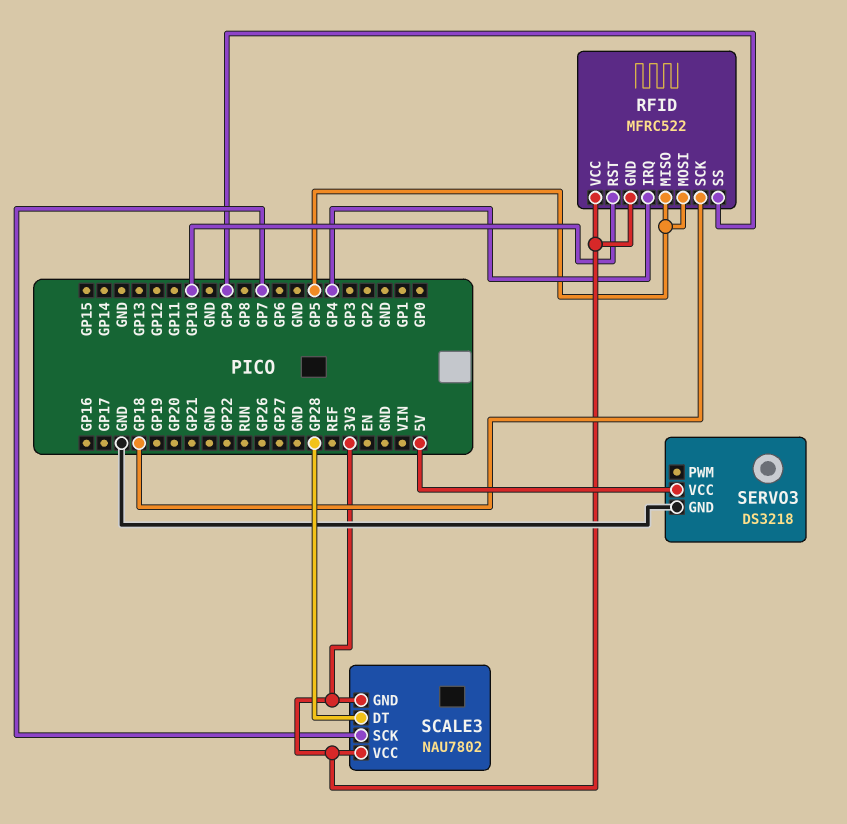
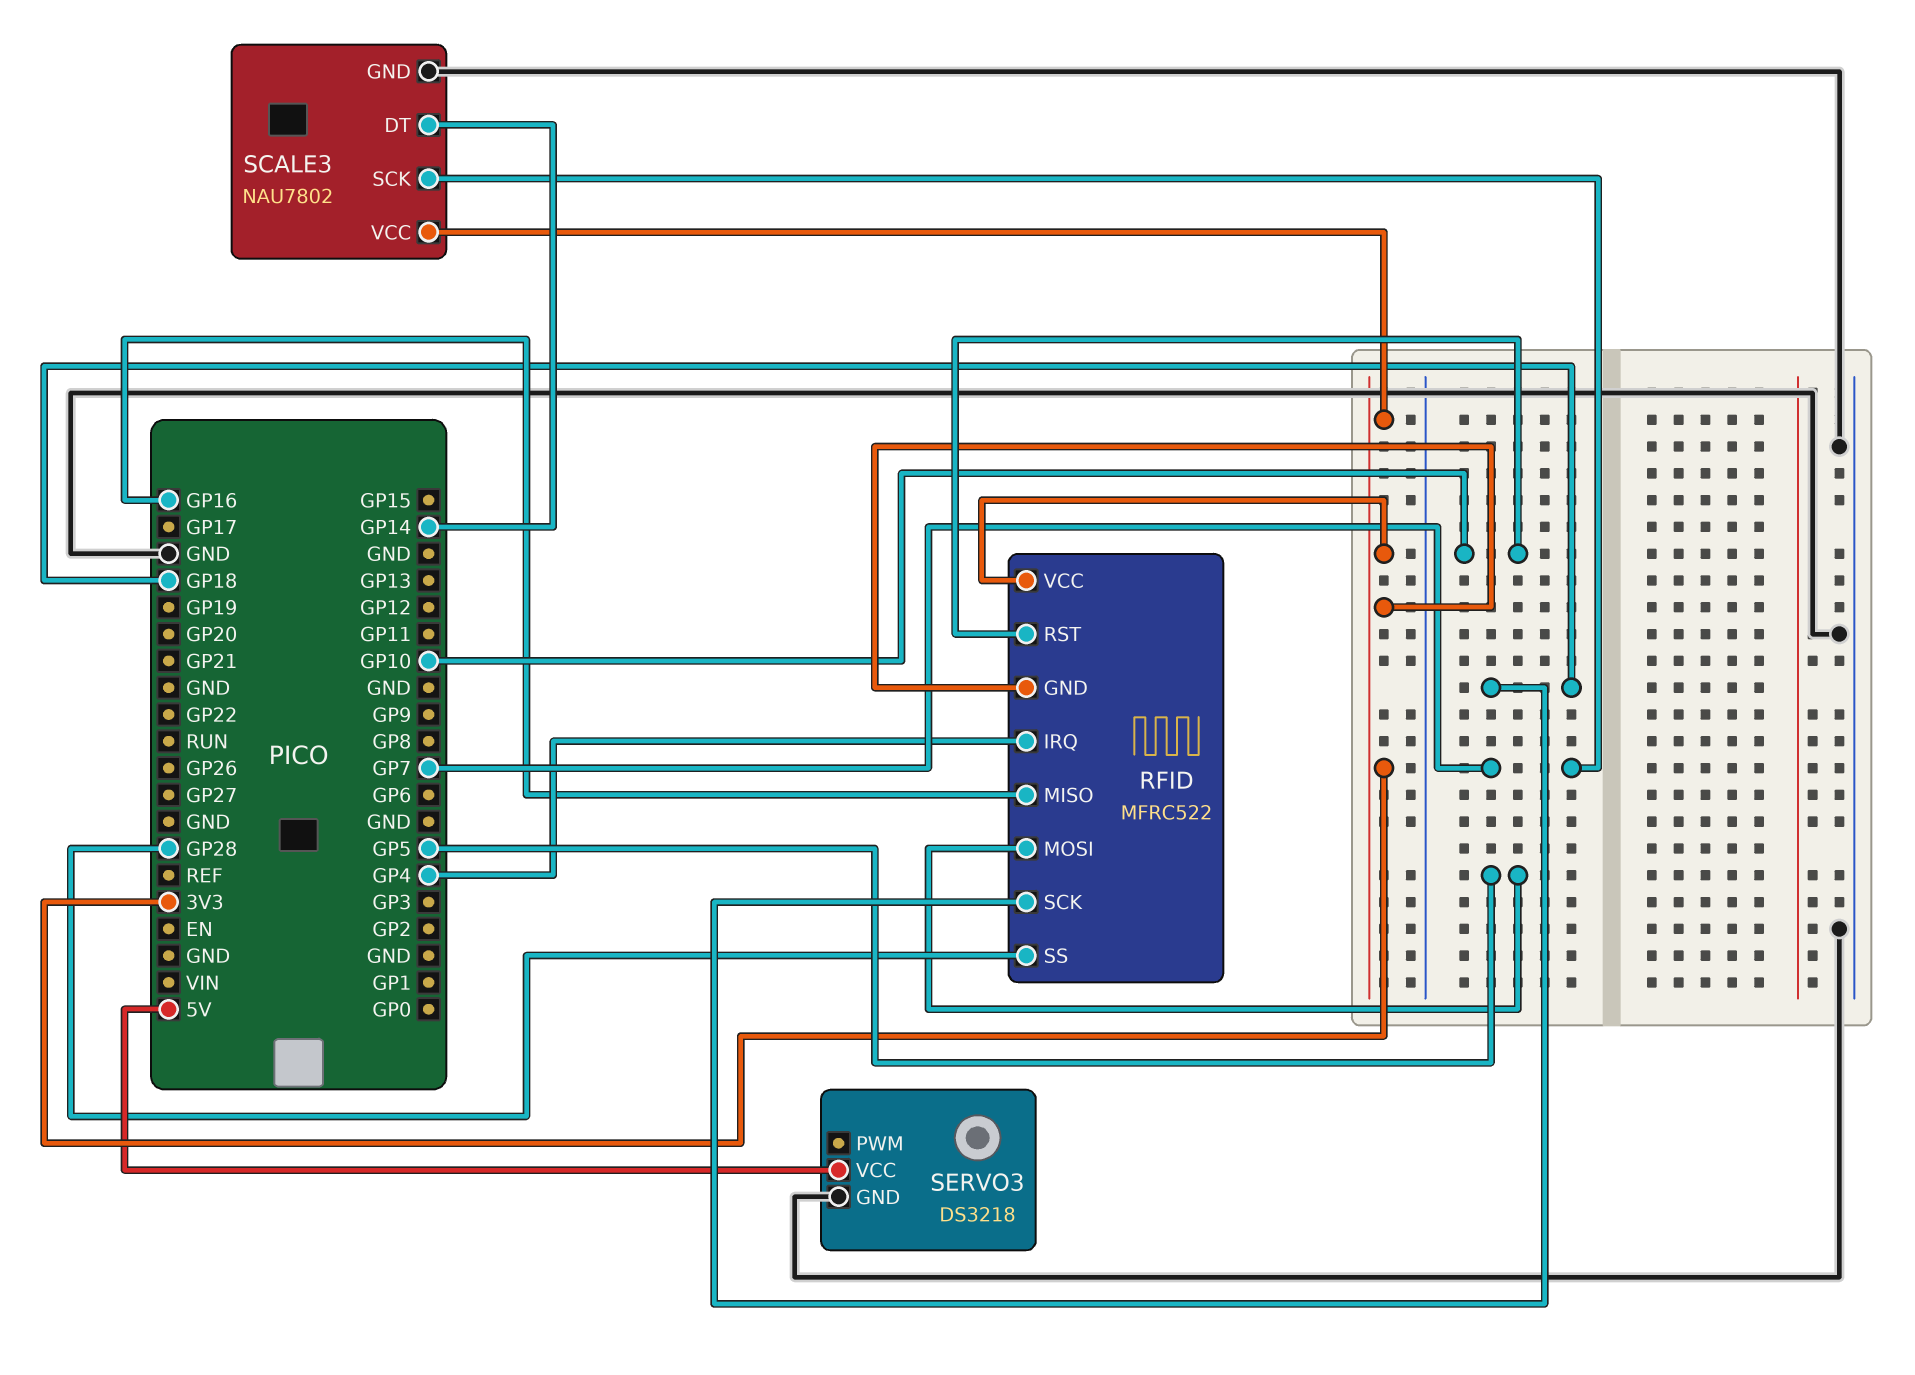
RFID pin MISO: GP5 -> GP16
RFID pin SS: GP9 -> GP28
SCALE3 pin DT: GP28 -> GP14
SCALE3 pin GND: 3V3 -> GND

